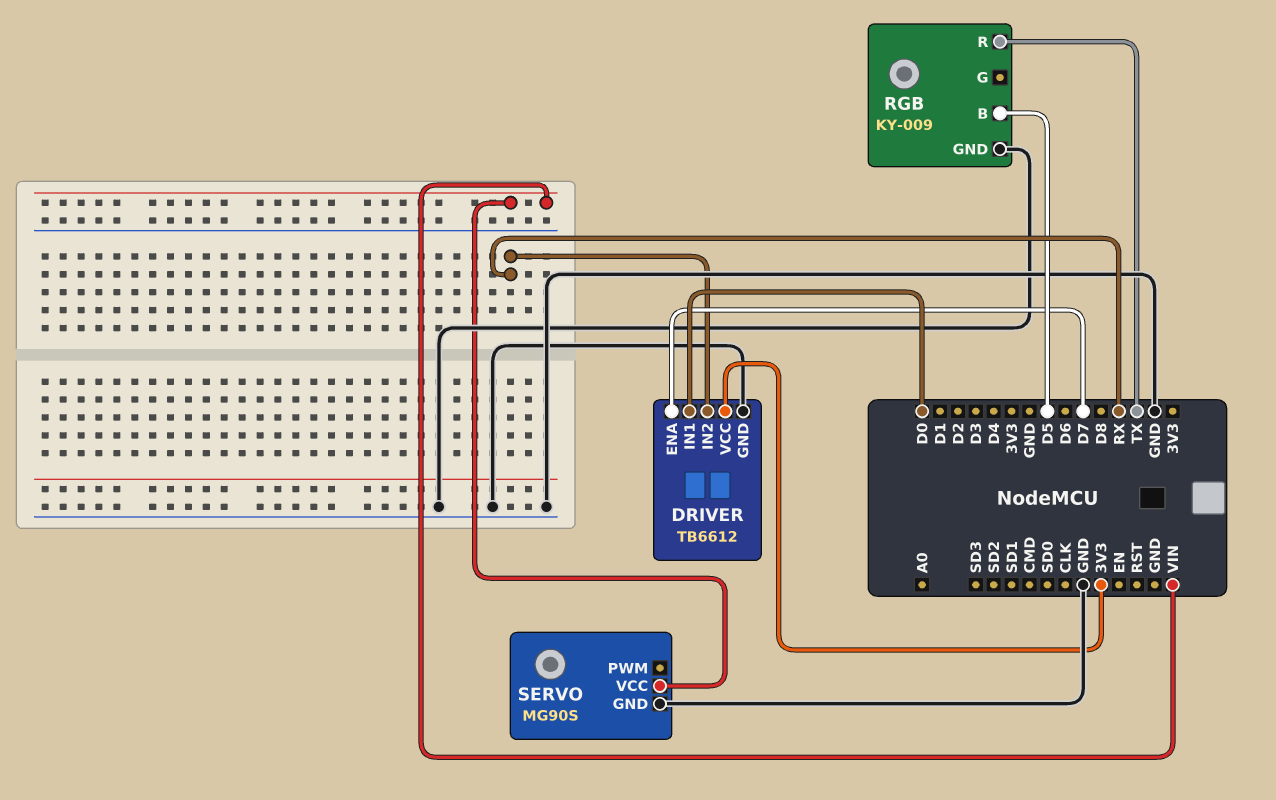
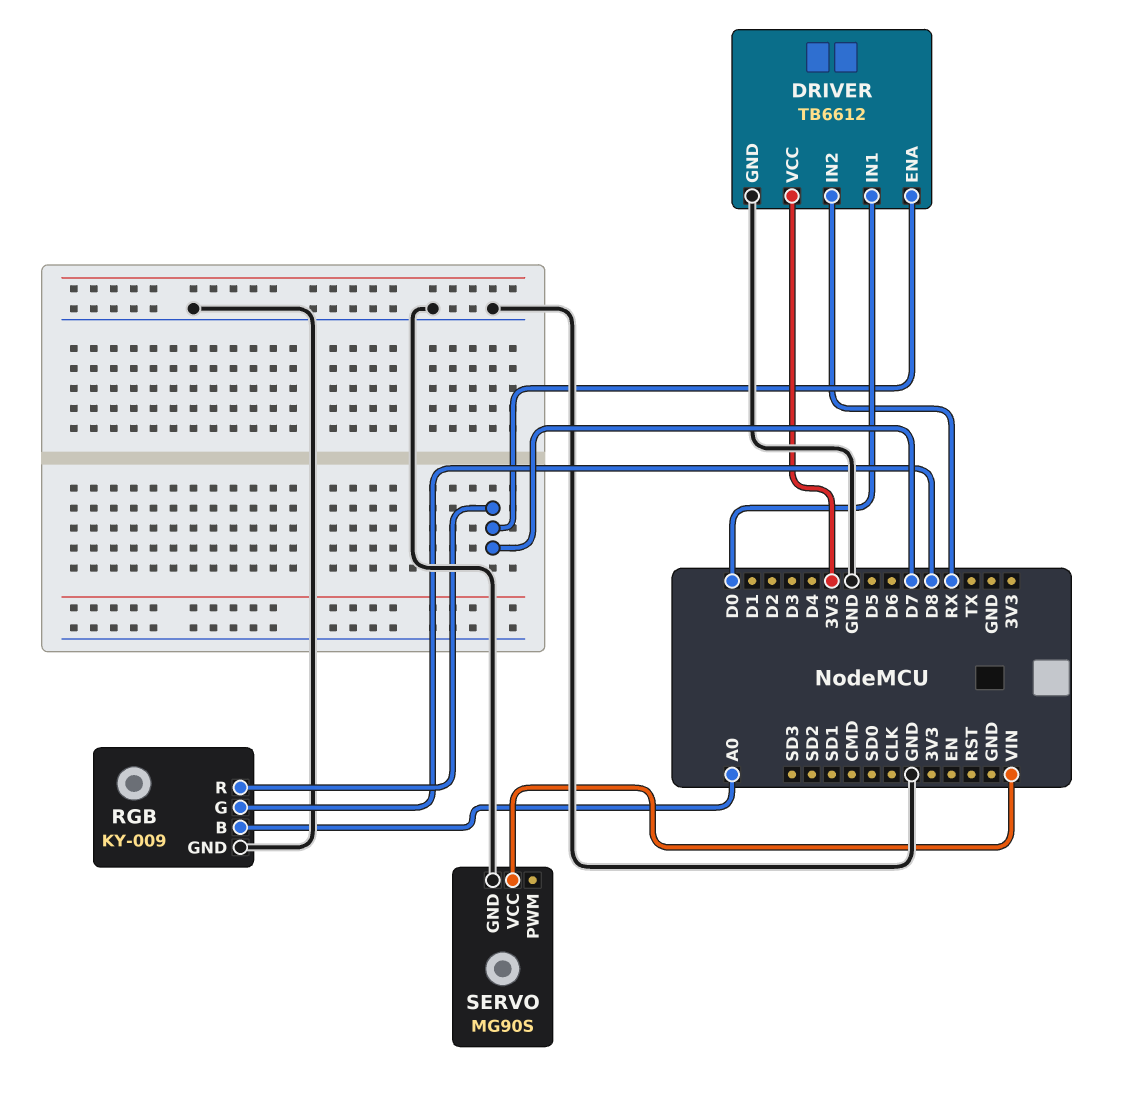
RGB pin B: D5 -> A0
RGB pin G: none -> D8
RGB pin R: TX -> D7

